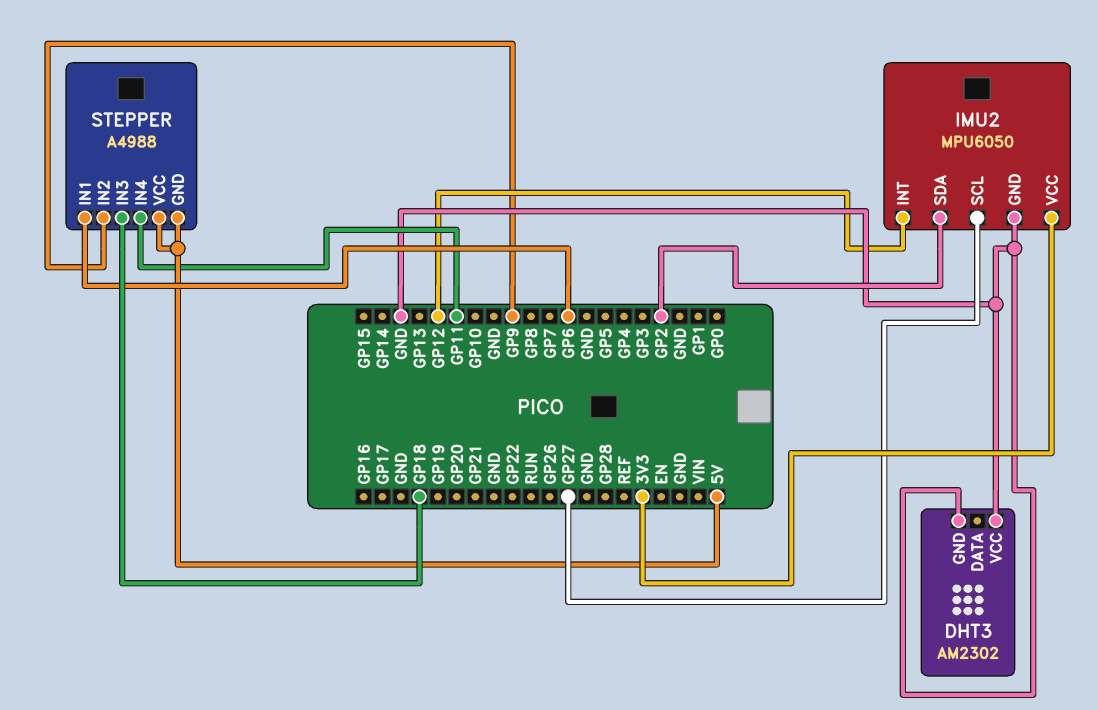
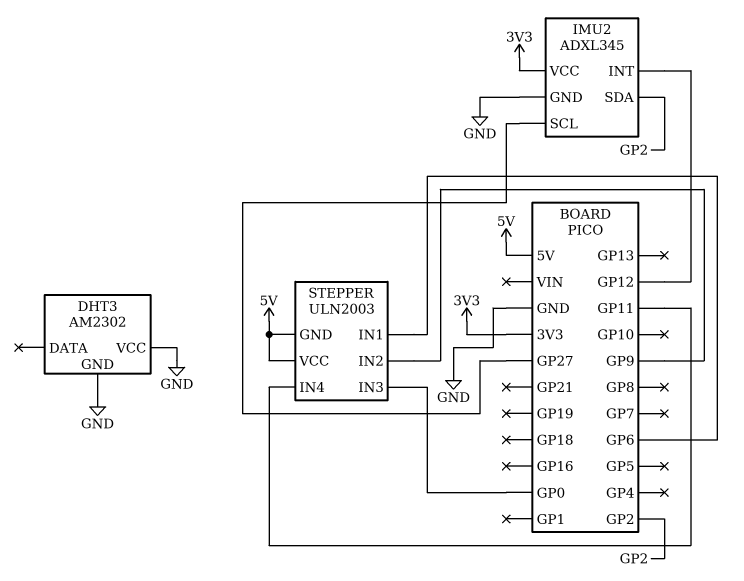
IMU2: MPU6050 -> ADXL345
STEPPER: A4988 -> ULN2003
STEPPER pin IN3: GP18 -> GP0

